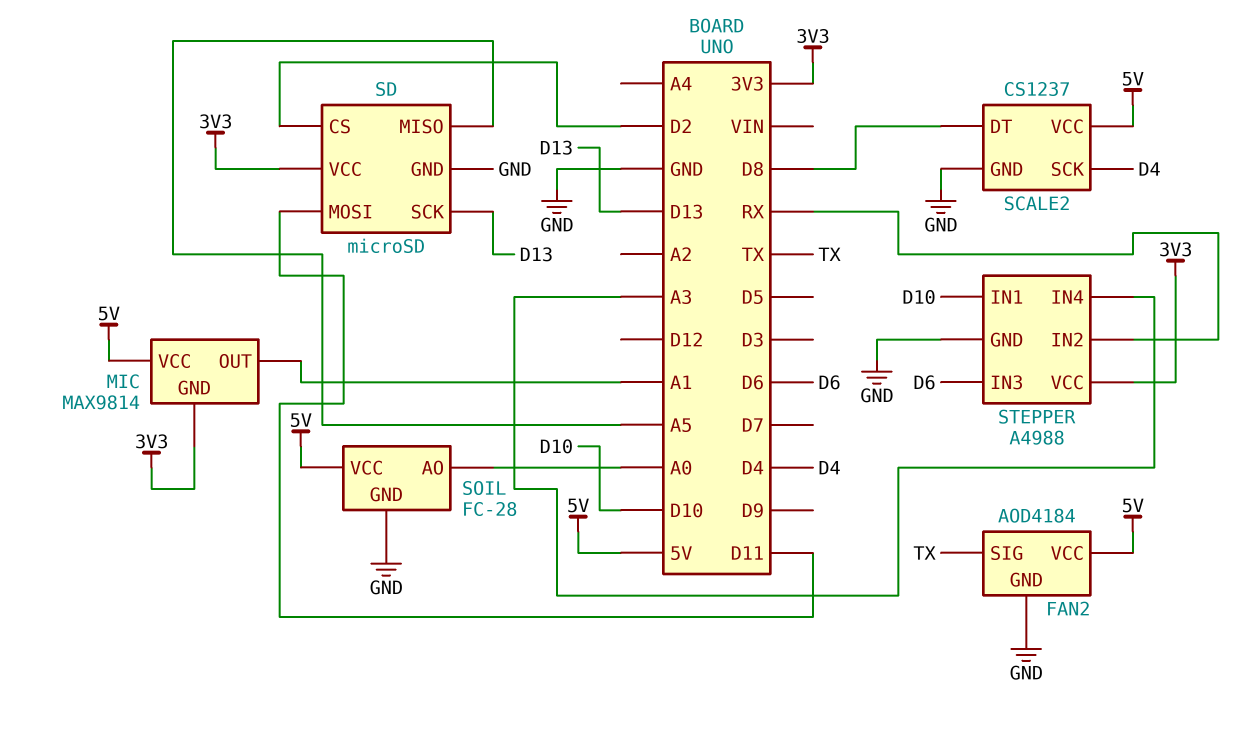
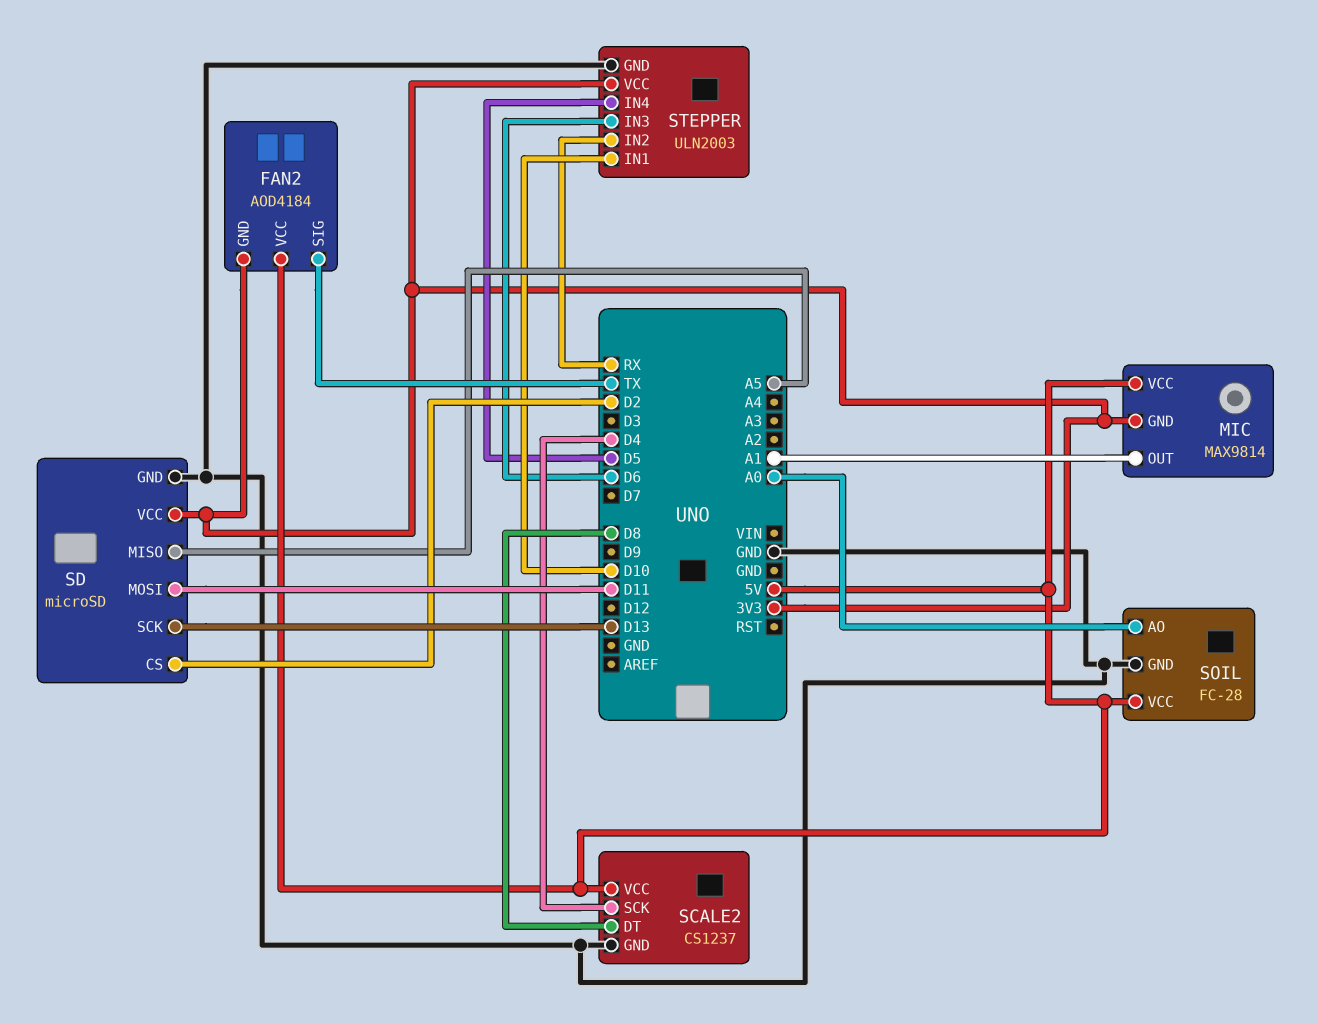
FAN2 pin GND: GND -> 3V3
STEPPER: A4988 -> ULN2003
STEPPER pin IN4: A3 -> D5

